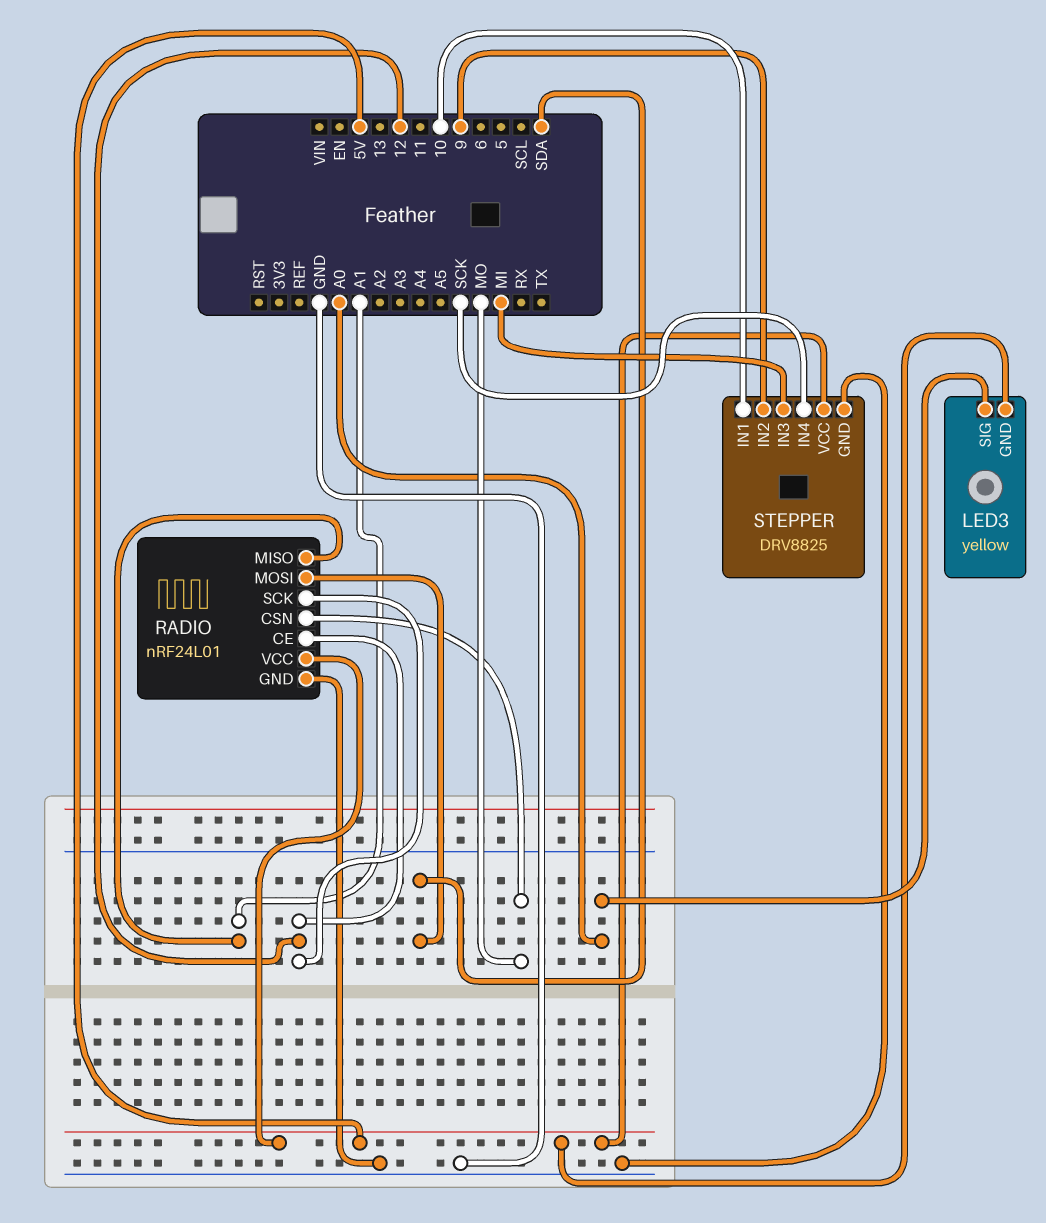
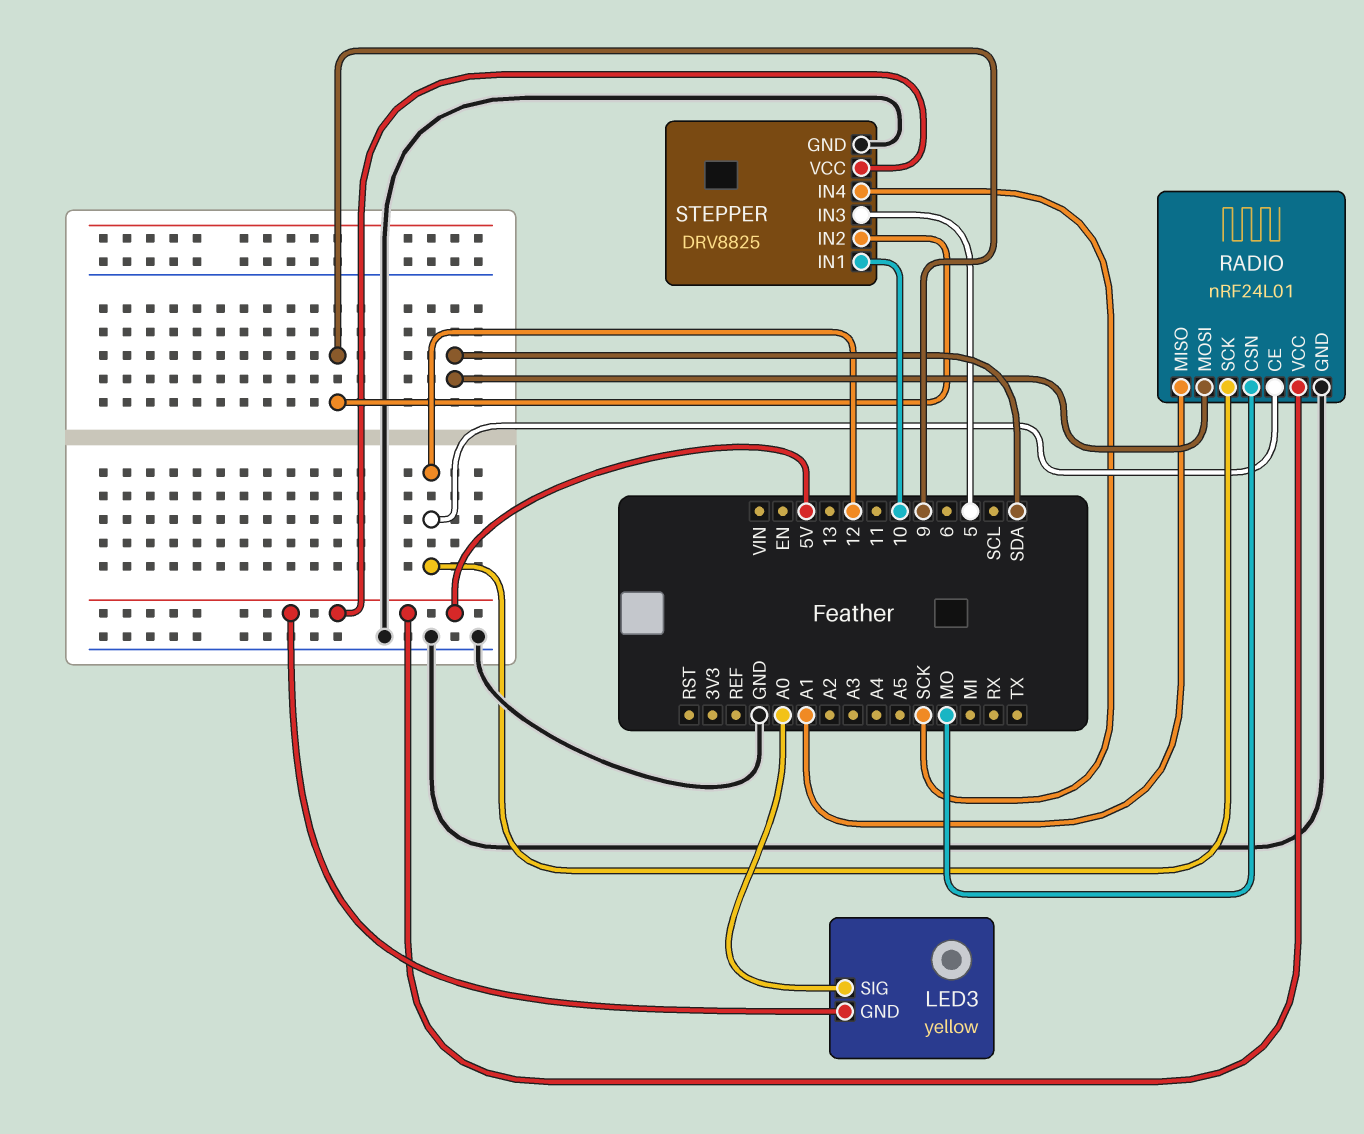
STEPPER pin IN3: MI -> 5

